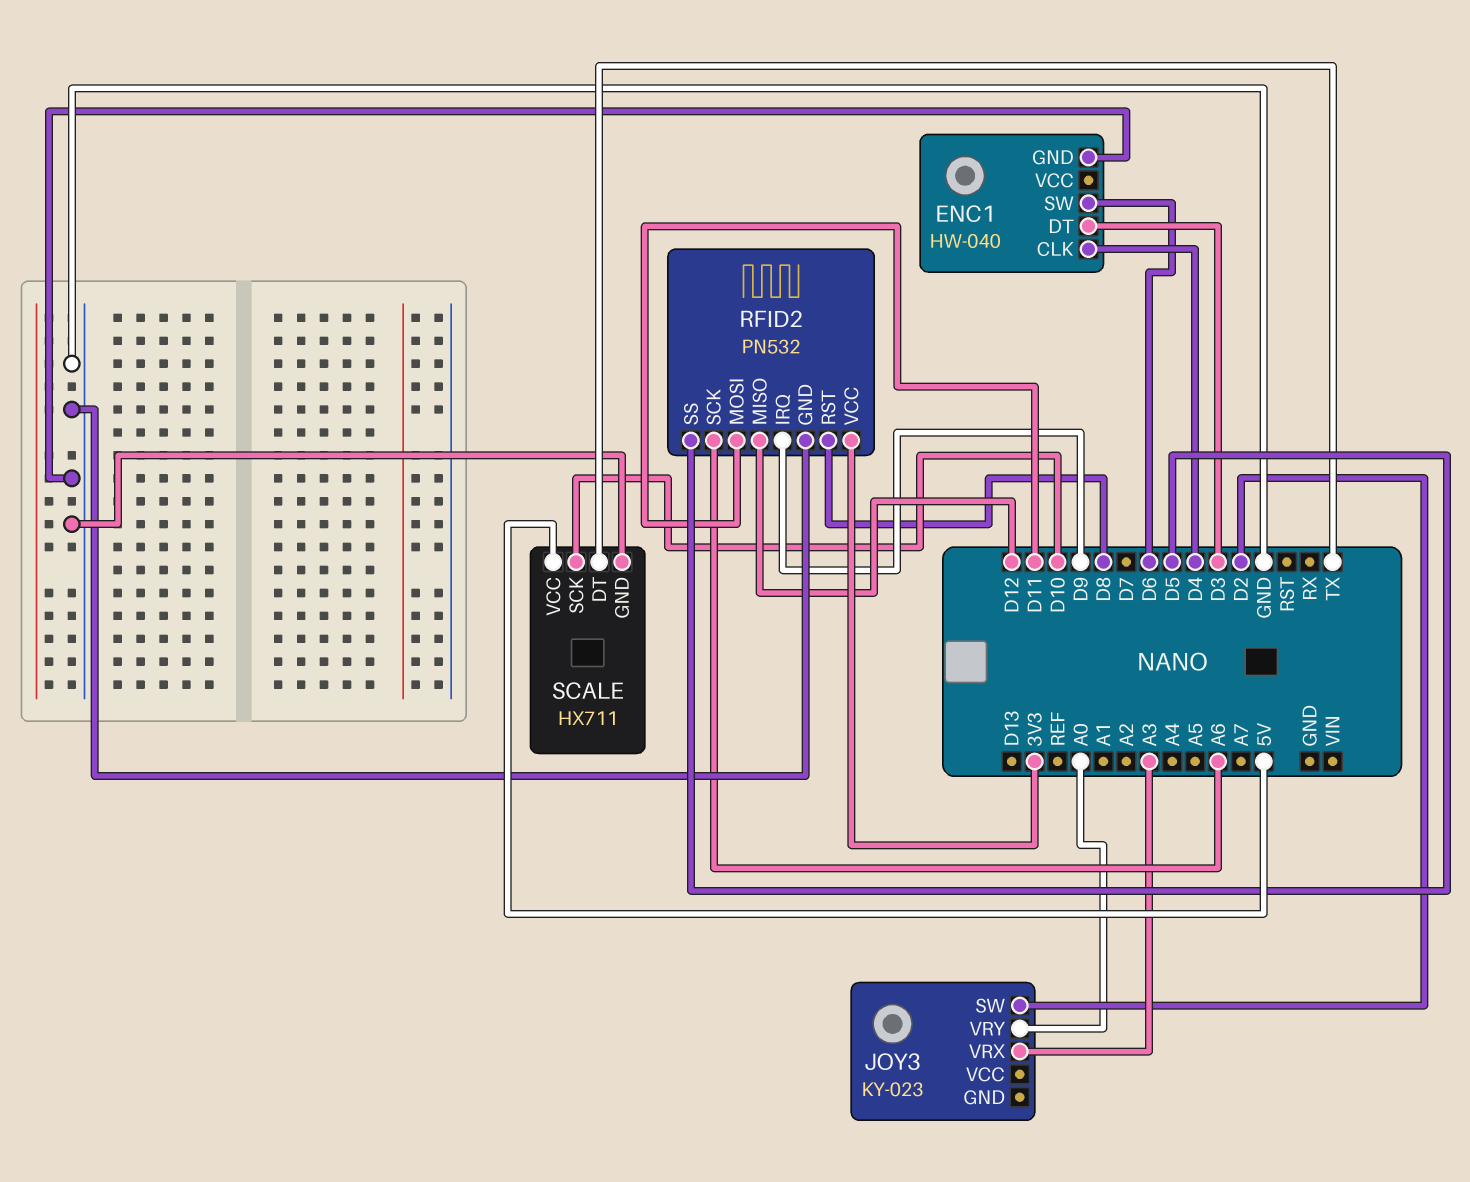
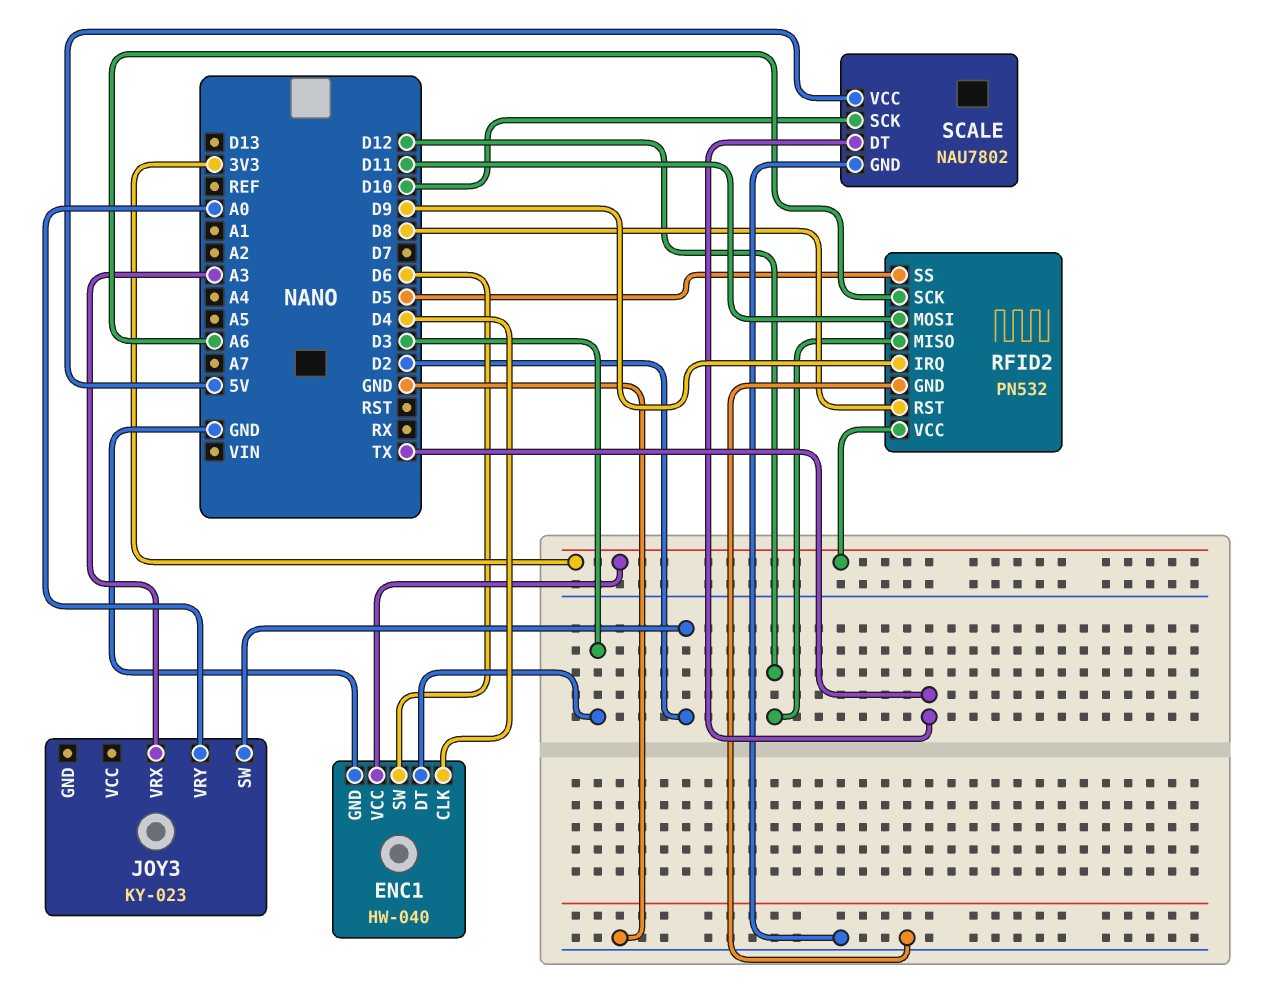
ENC1 pin VCC: none -> 3V3
SCALE: HX711 -> NAU7802

